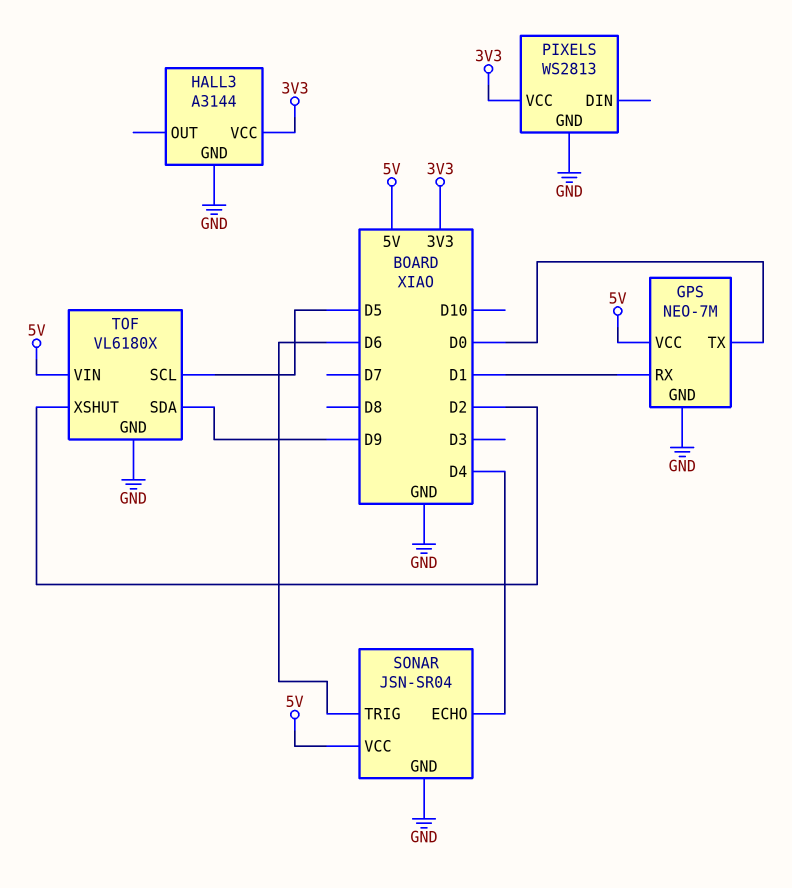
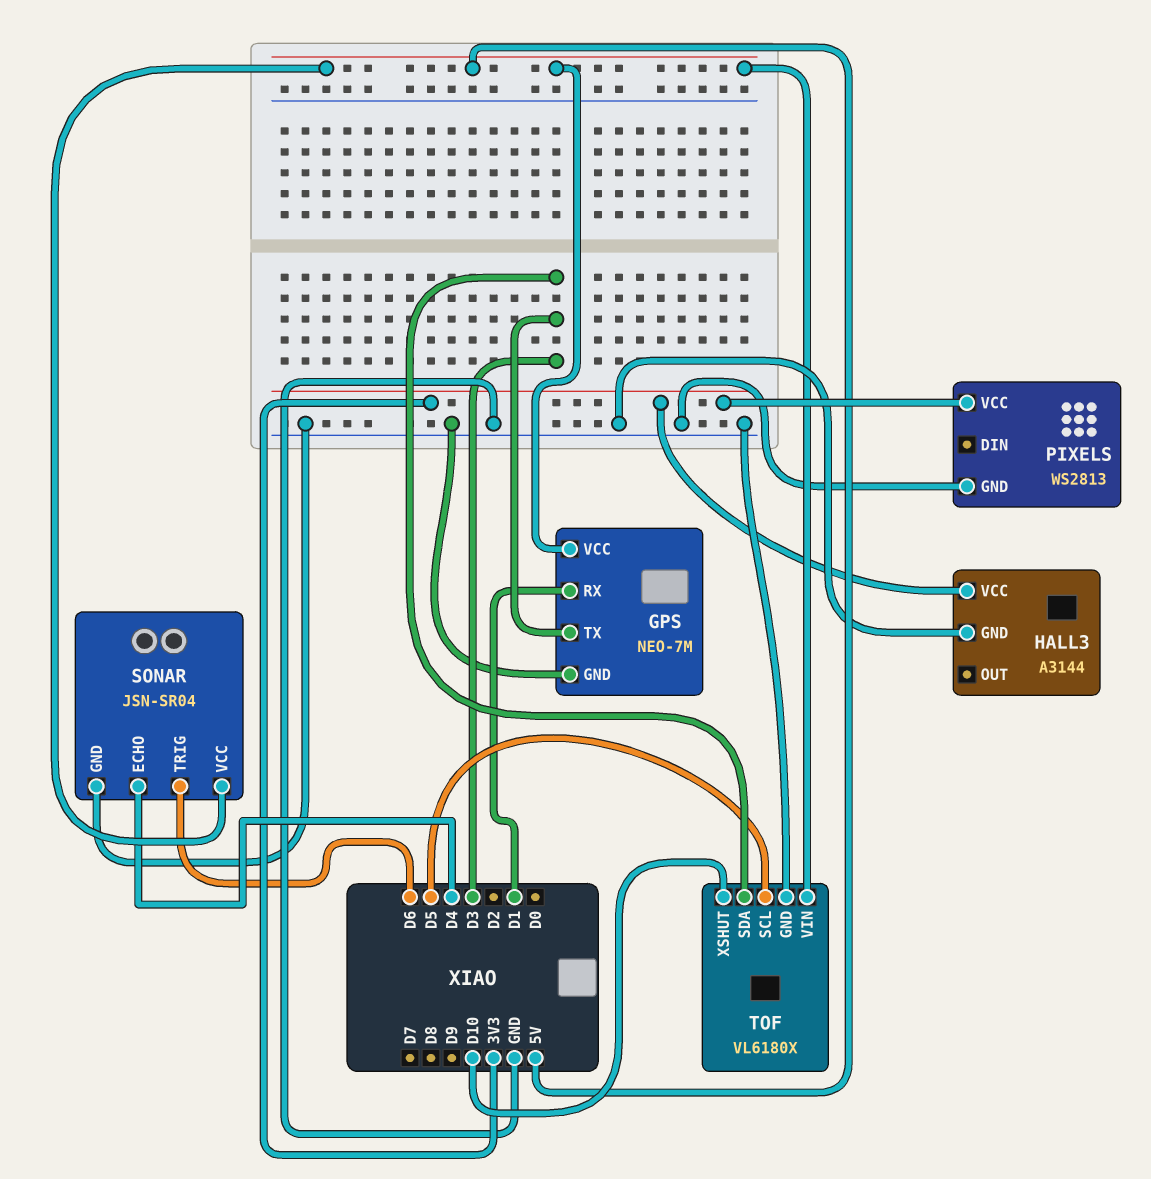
GPS pin TX: D0 -> D3
TOF pin SDA: D9 -> D3
TOF pin XSHUT: D2 -> D10

